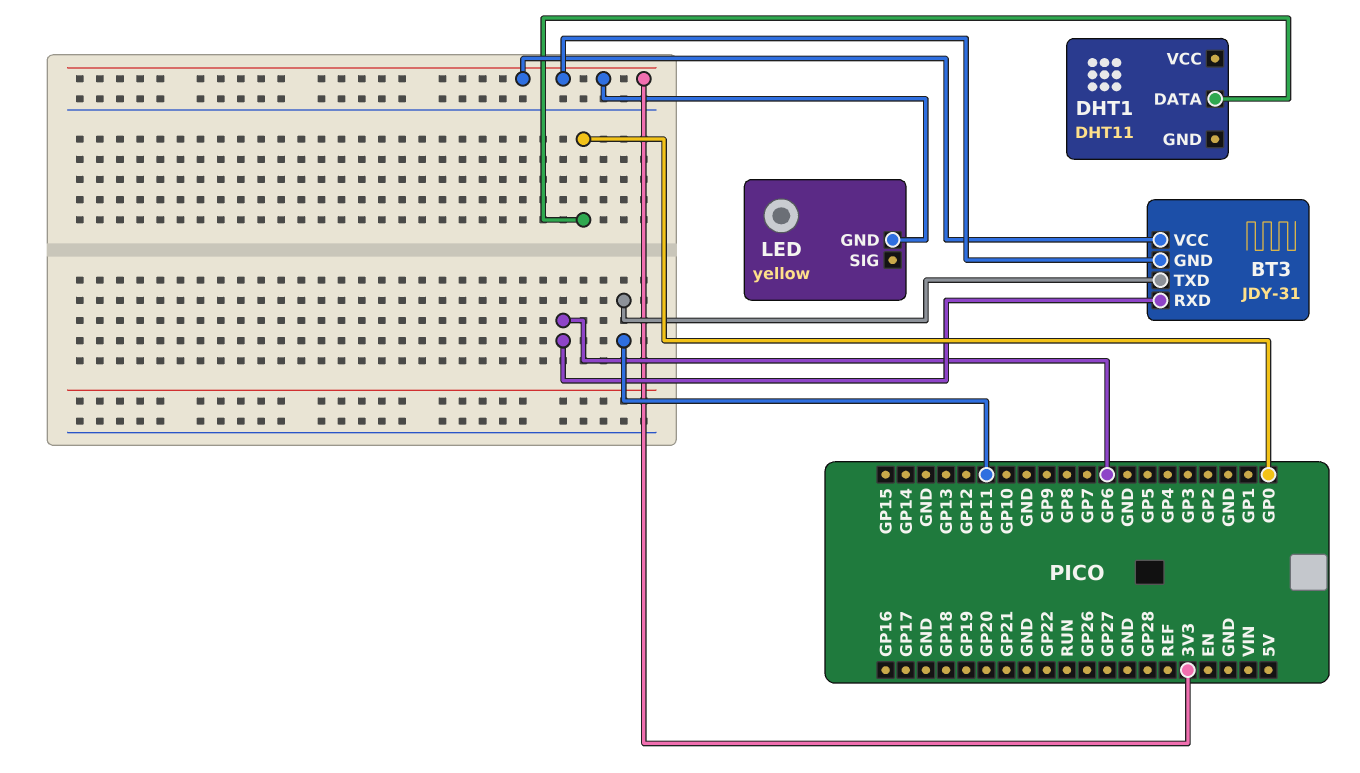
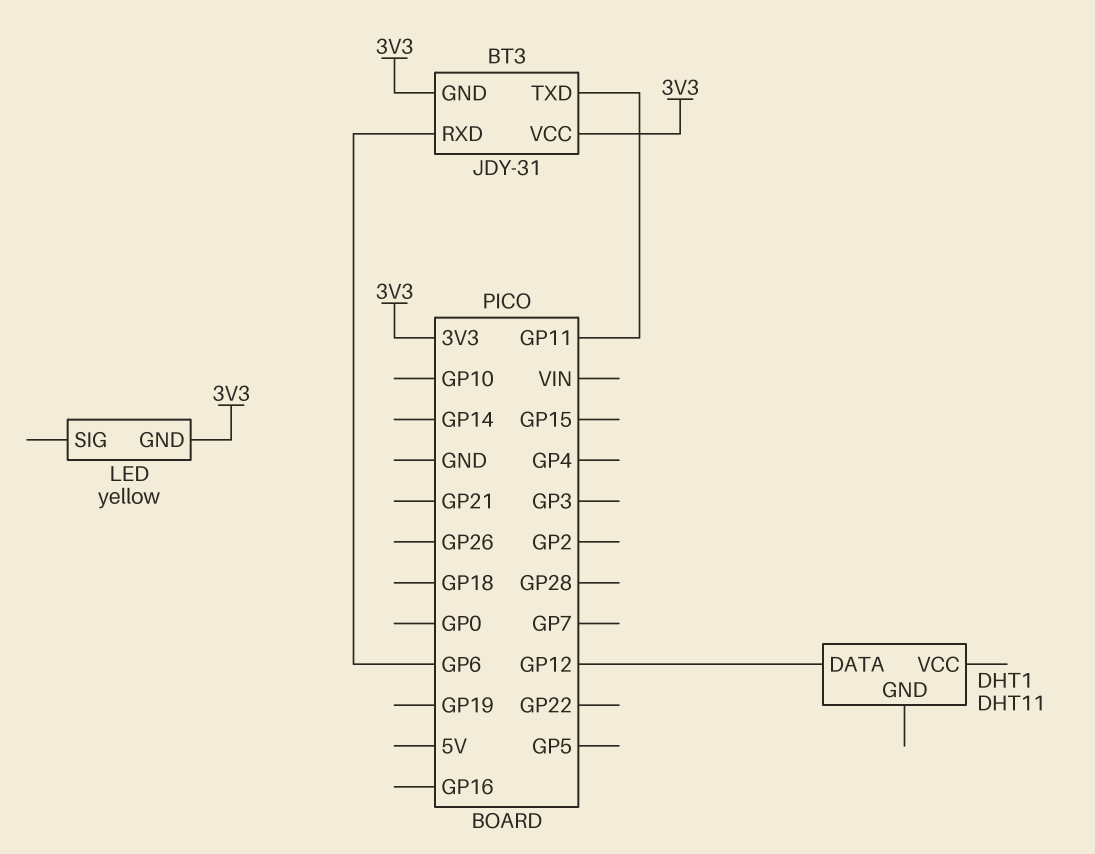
DHT1 pin DATA: GP0 -> GP12

